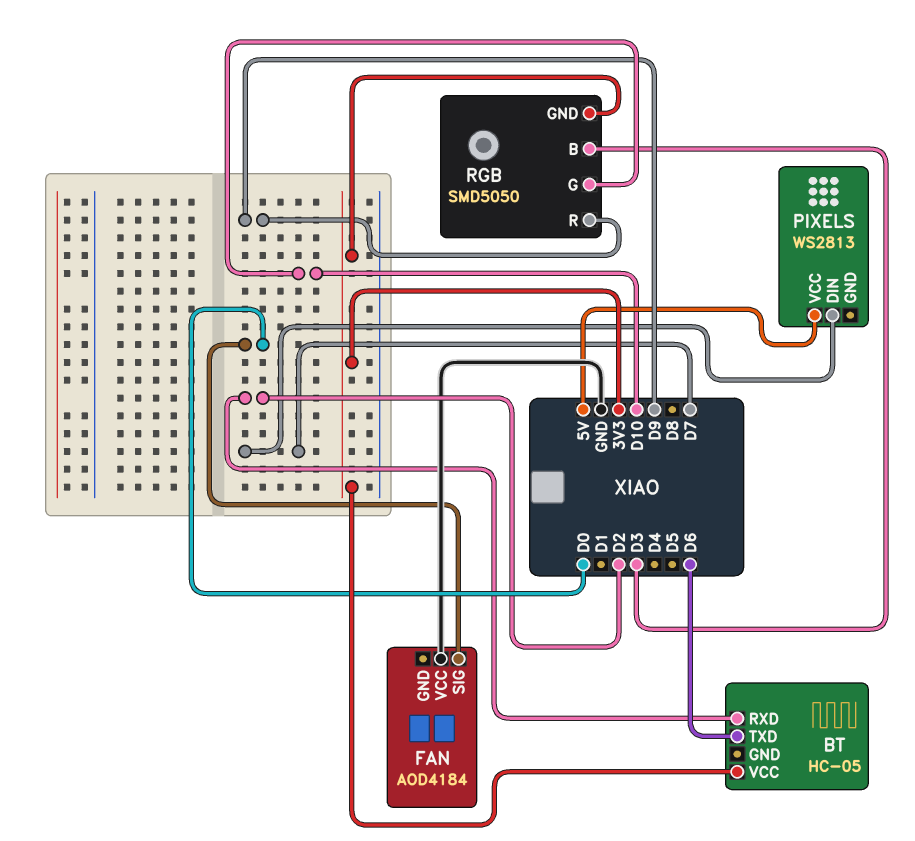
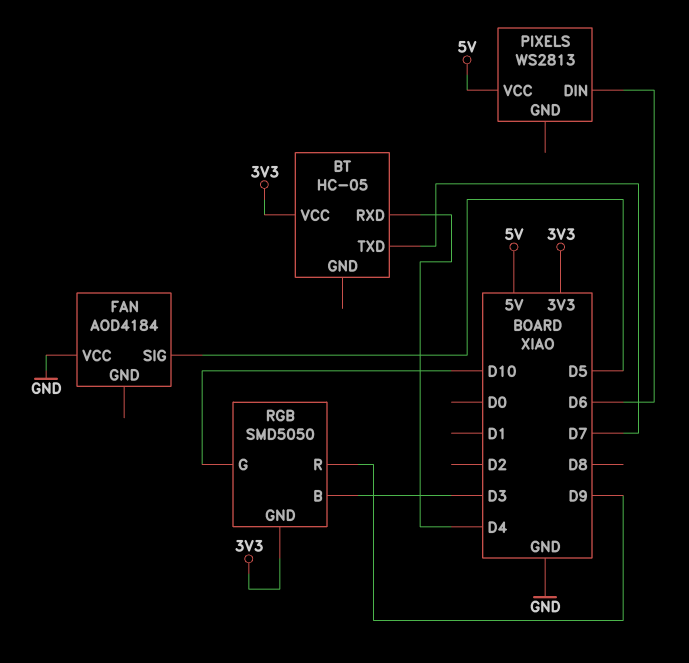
BT pin RXD: D2 -> D4
BT pin TXD: D6 -> D7
FAN pin SIG: D0 -> D5
PIXELS pin DIN: D7 -> D6

